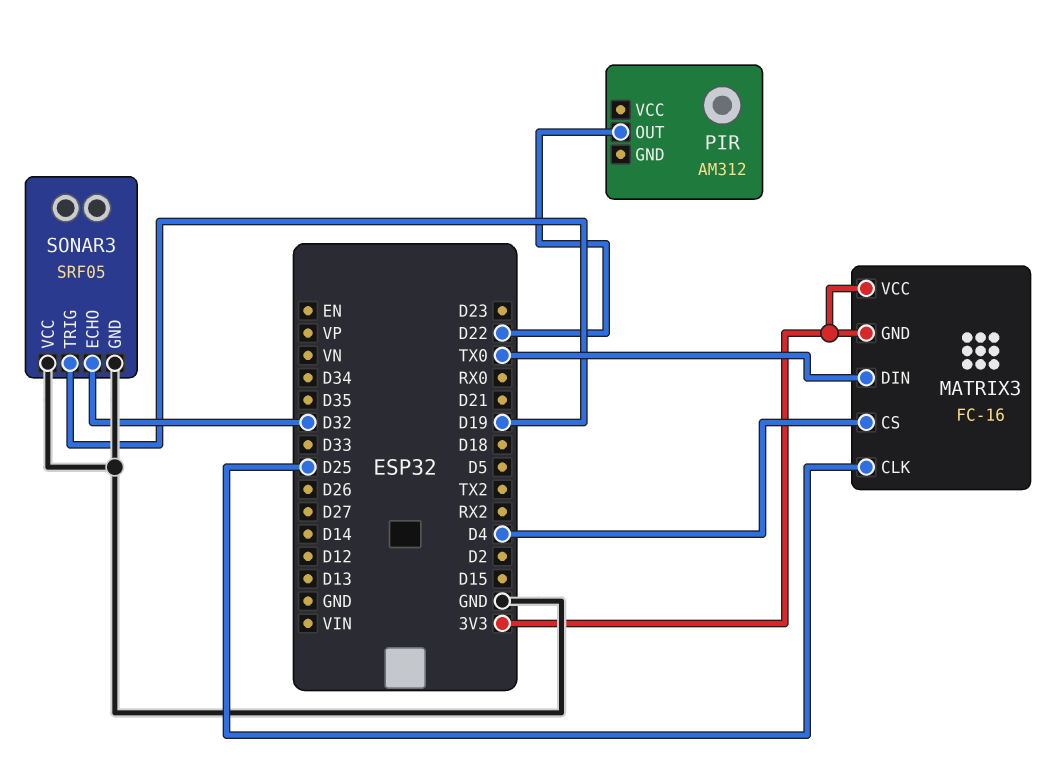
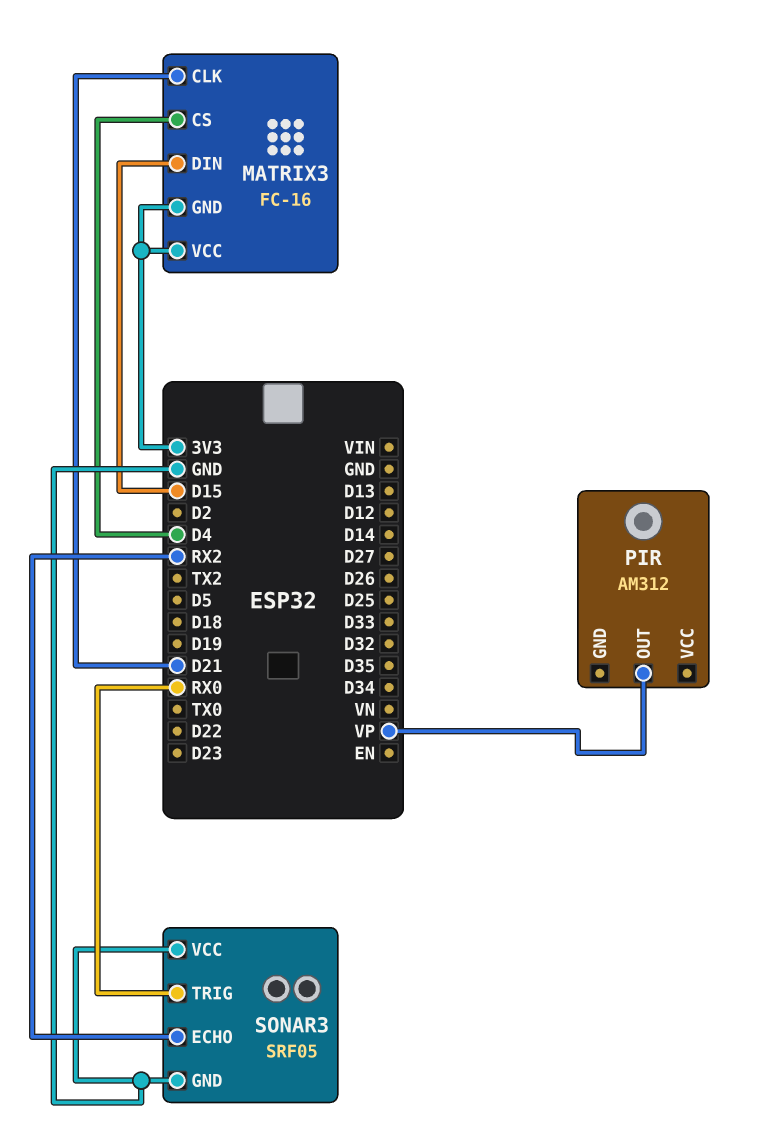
MATRIX3 pin CLK: D25 -> D21
MATRIX3 pin DIN: TX0 -> D15
PIR pin OUT: D22 -> VP
SONAR3 pin ECHO: D32 -> RX2
SONAR3 pin TRIG: D19 -> RX0

